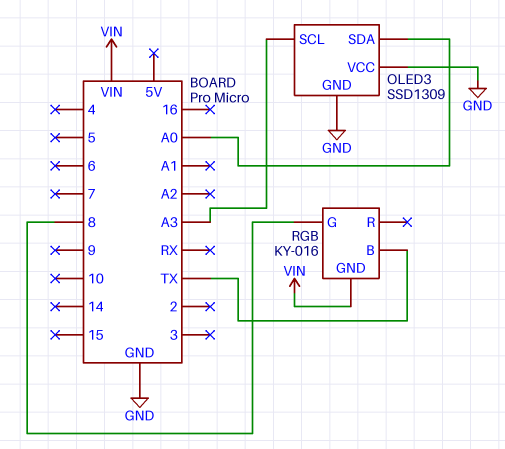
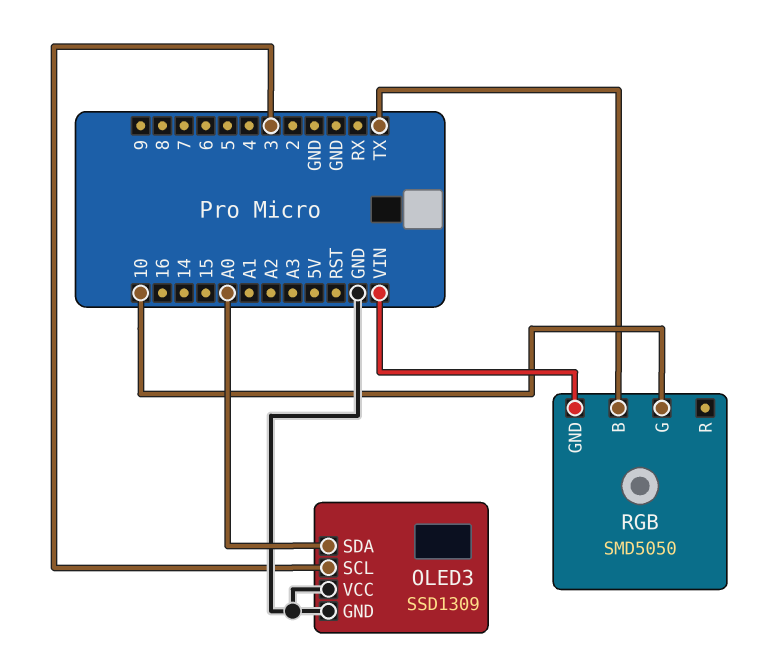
OLED3 pin SCL: A3 -> 3
RGB: KY-016 -> SMD5050
RGB pin G: 8 -> 10

